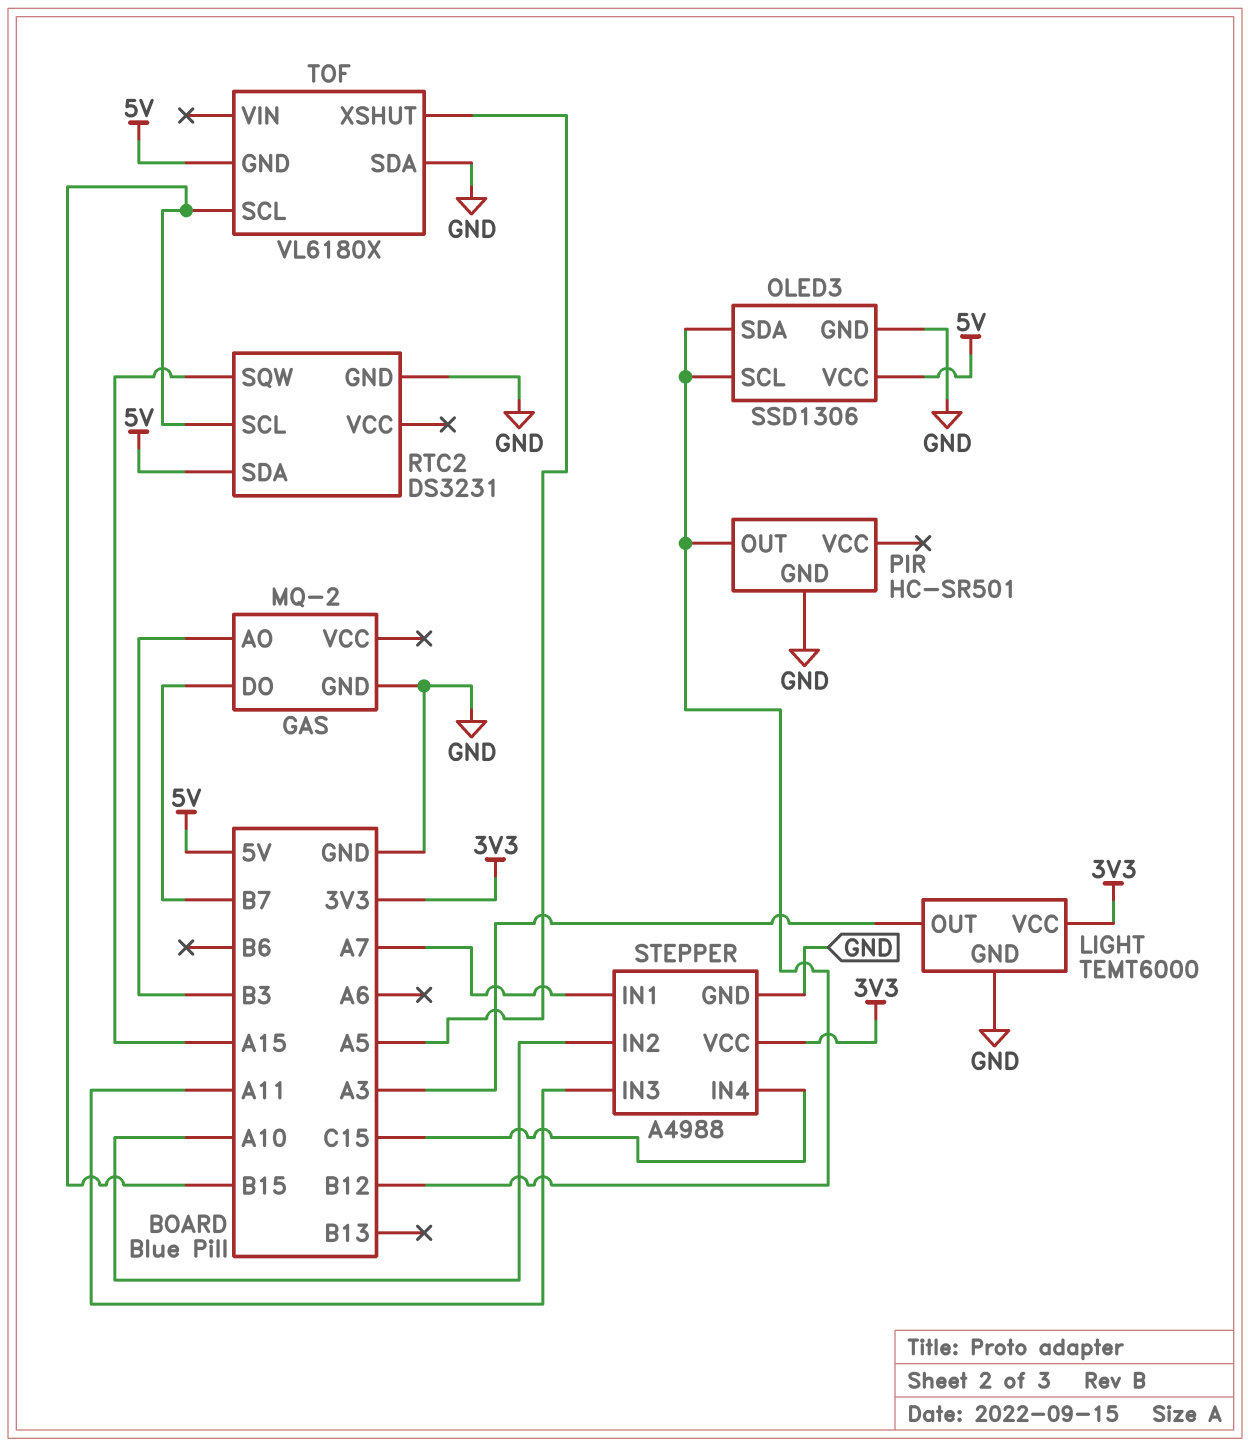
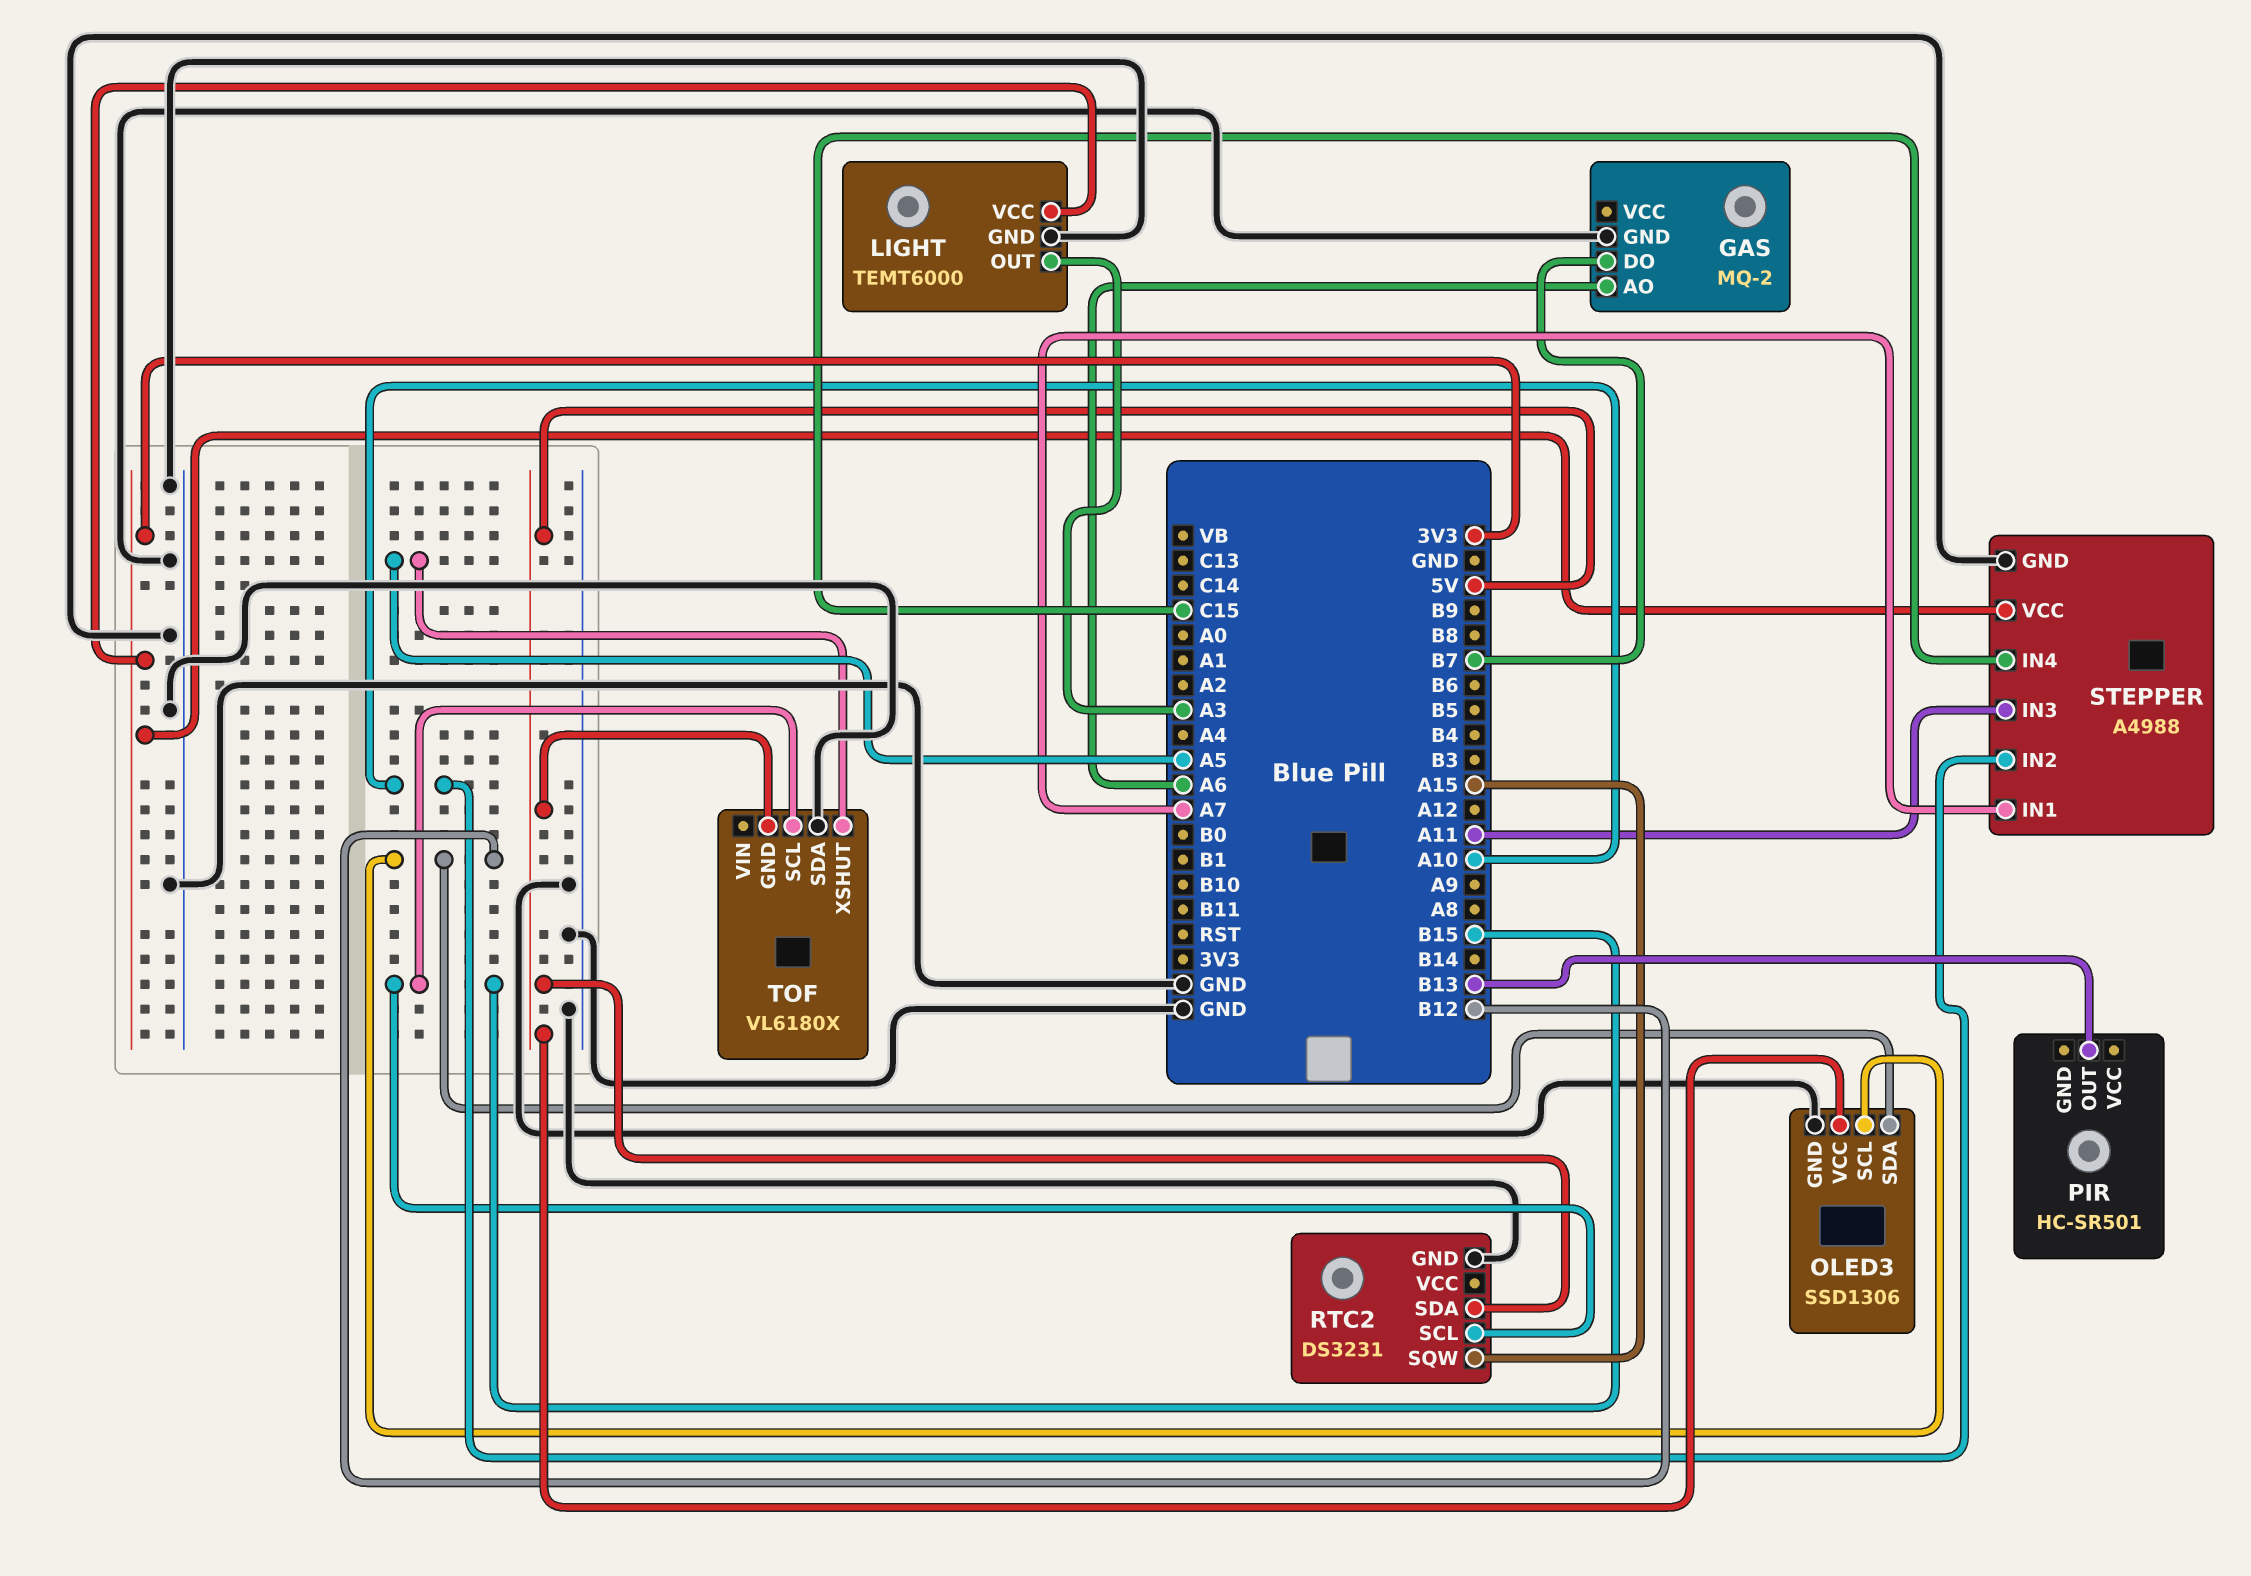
GAS pin AO: B3 -> A6
PIR pin GND: GND -> none
PIR pin OUT: B12 -> B13

